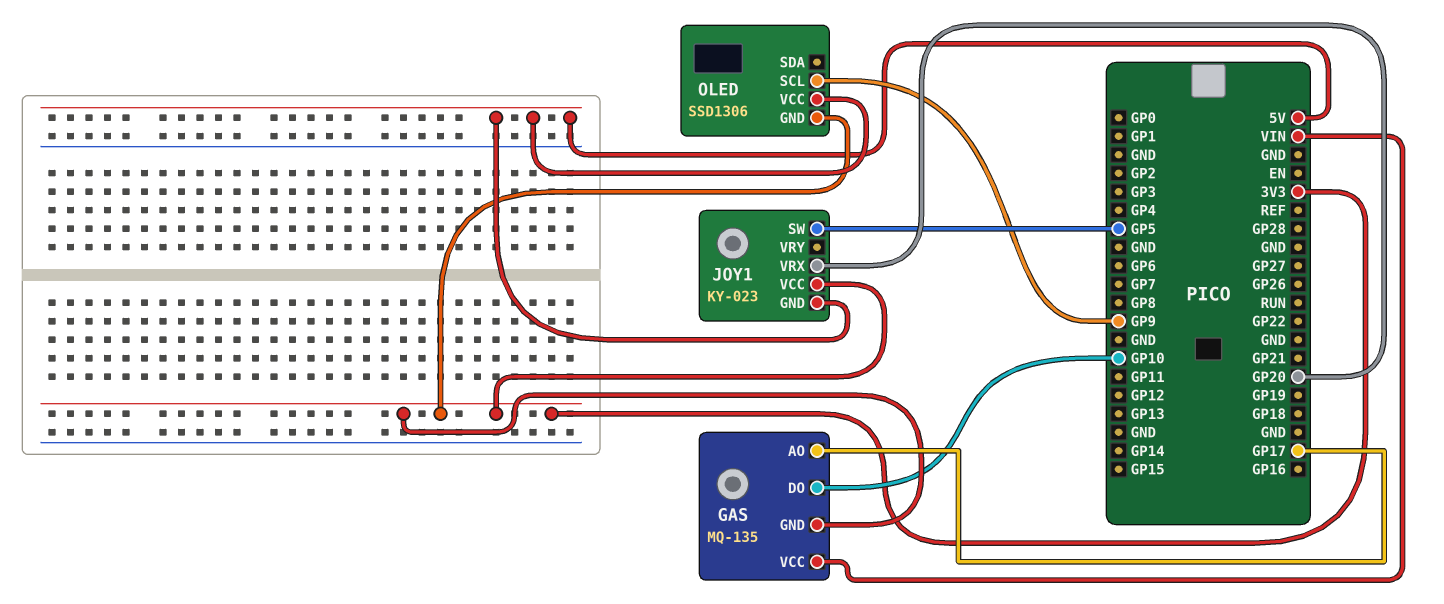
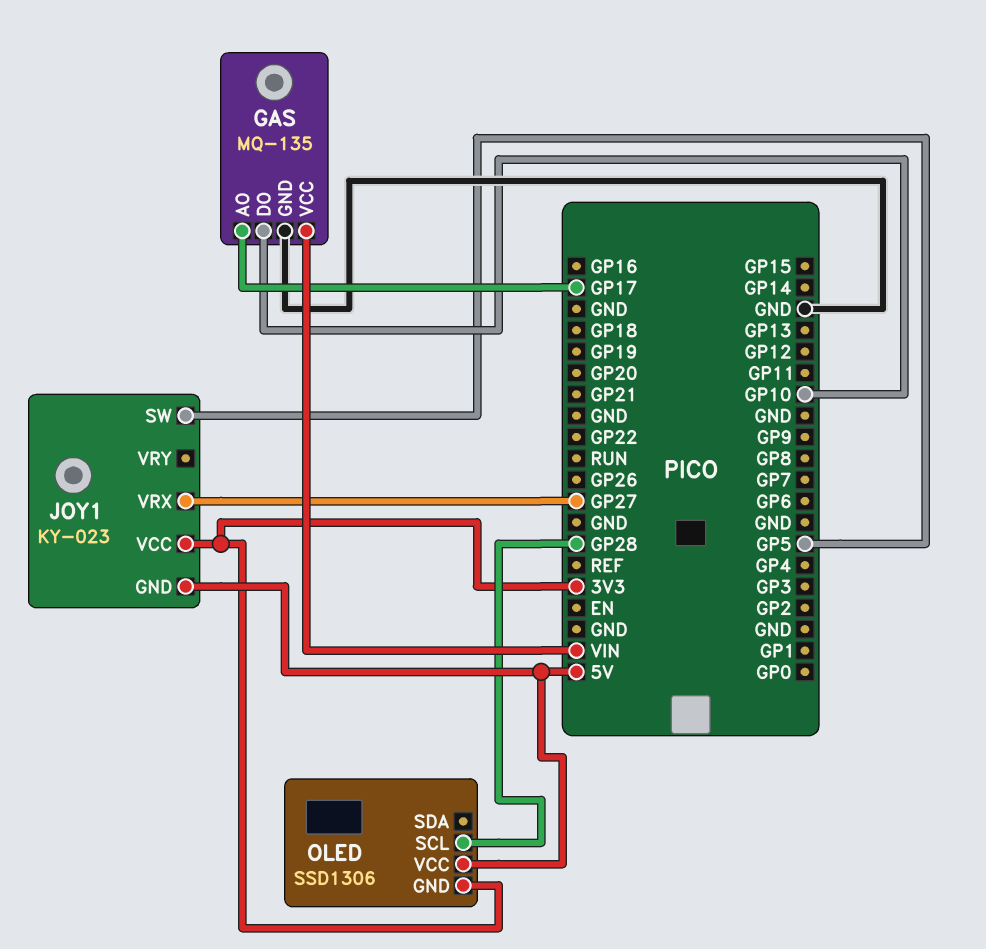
GAS pin GND: 3V3 -> GND
JOY1 pin VRX: GP20 -> GP27
OLED pin SCL: GP9 -> GP28

